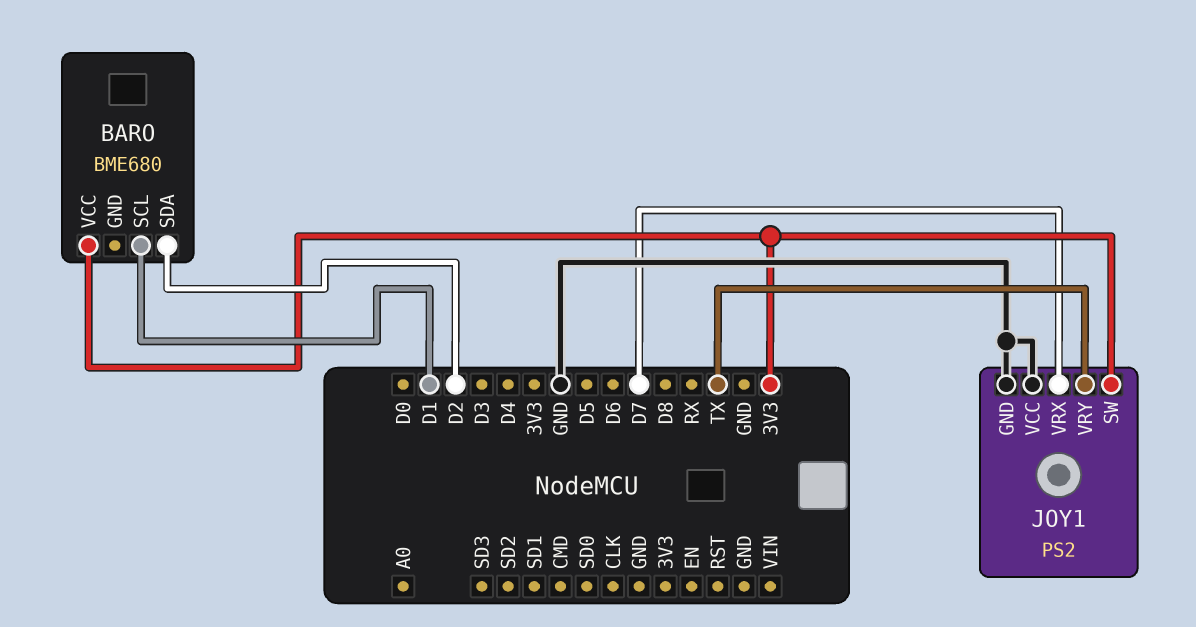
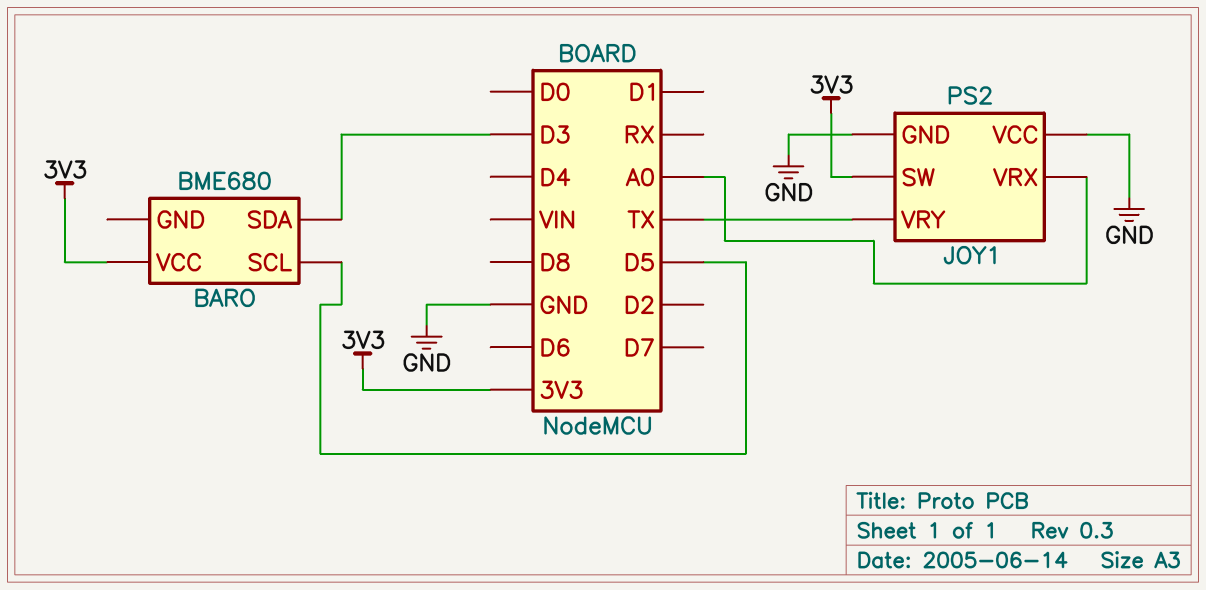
BARO pin SCL: D1 -> D5
BARO pin SDA: D2 -> D3
JOY1 pin VRX: D7 -> A0

